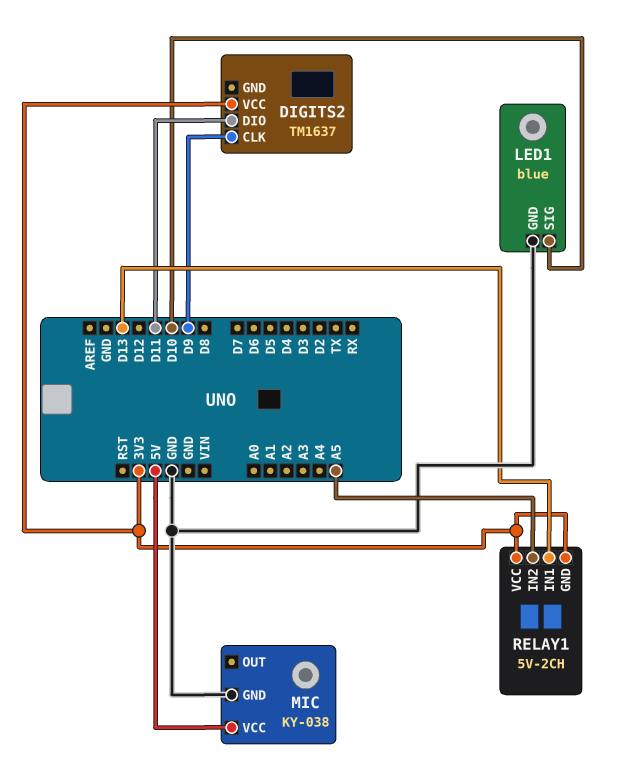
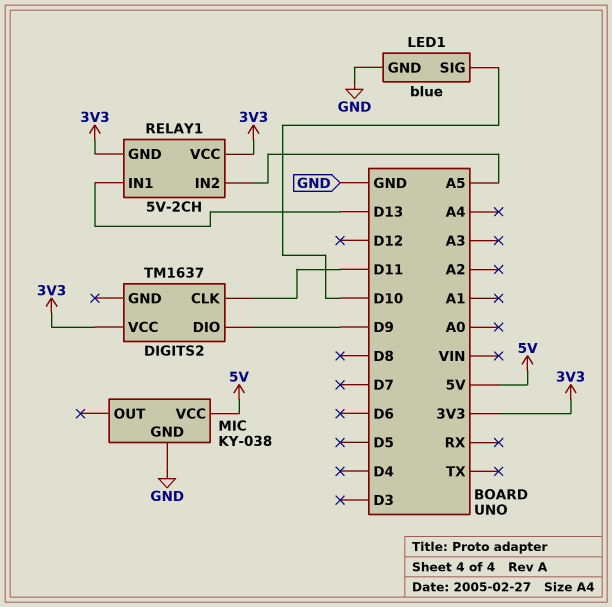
DIGITS2 pin CLK: D9 -> D11
DIGITS2 pin DIO: D11 -> D9

